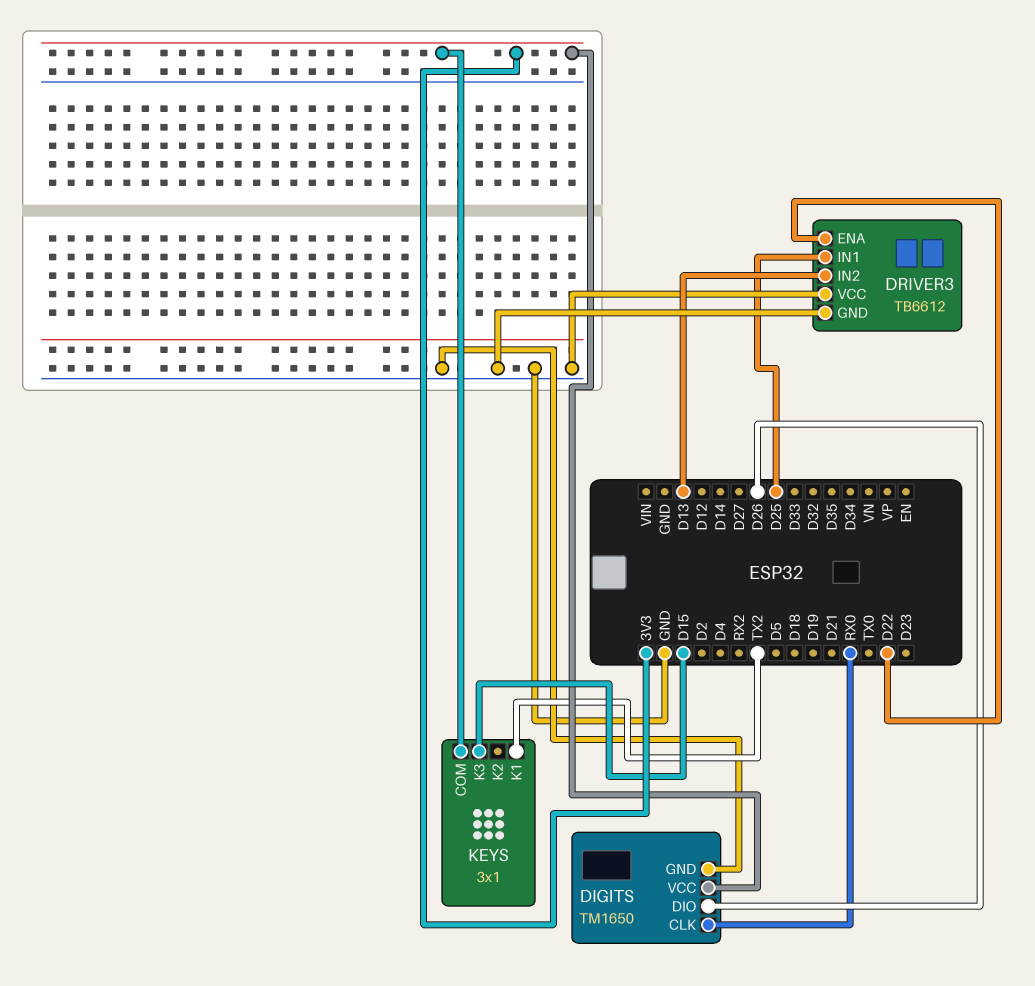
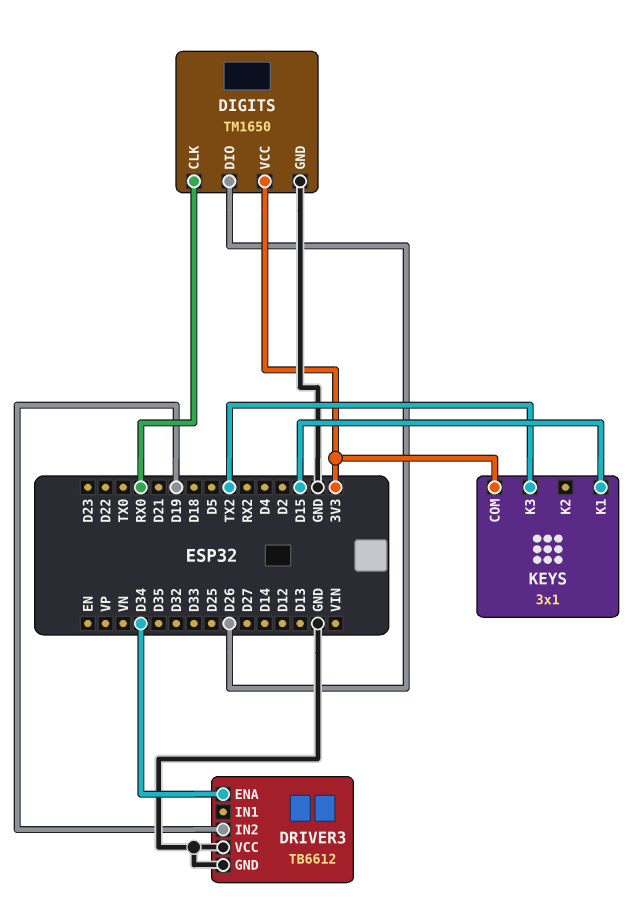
DRIVER3 pin ENA: D22 -> D34
DRIVER3 pin IN1: D25 -> none
DRIVER3 pin IN2: D13 -> D19
KEYS pin K1: TX2 -> D15
KEYS pin K3: D15 -> TX2

